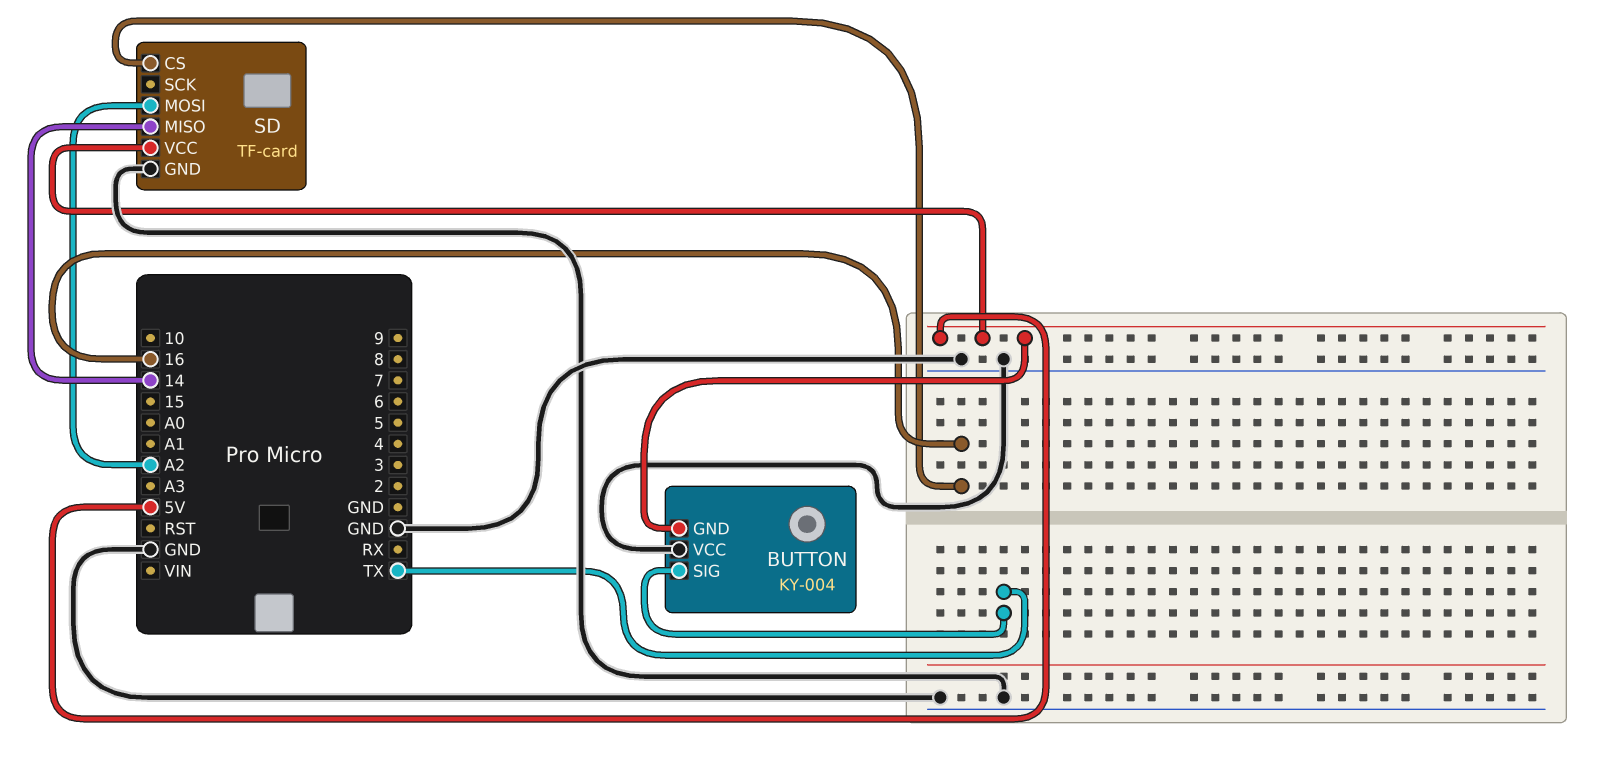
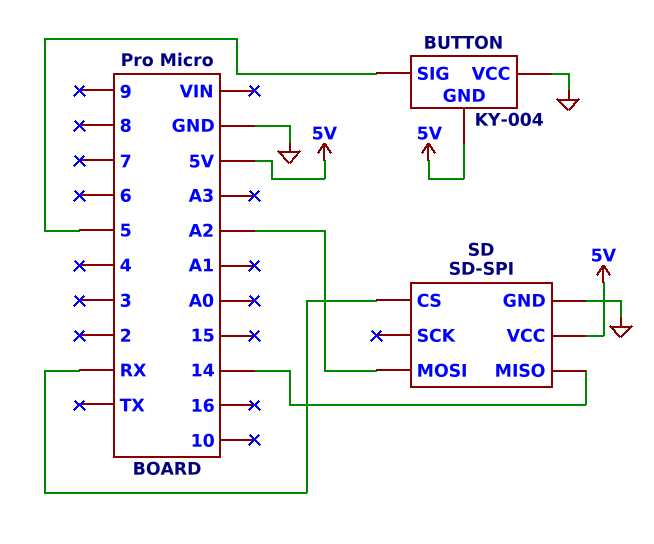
BUTTON pin SIG: TX -> 5
SD: TF-card -> SD-SPI
SD pin CS: 16 -> RX

